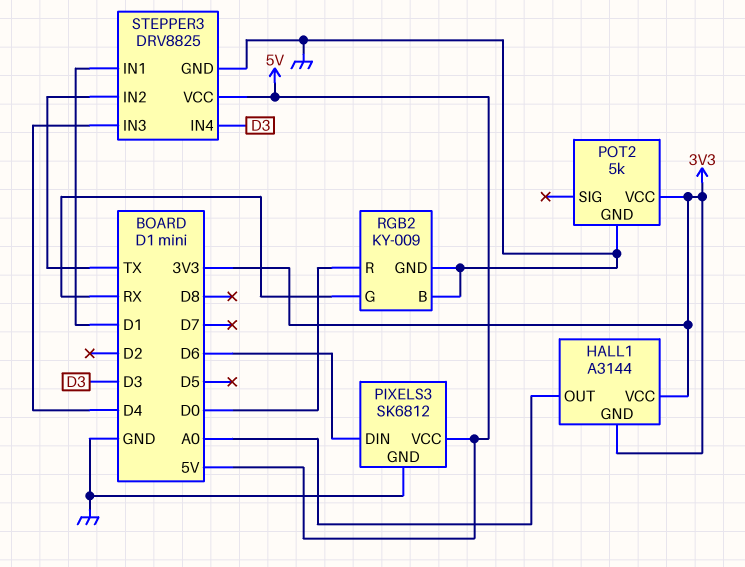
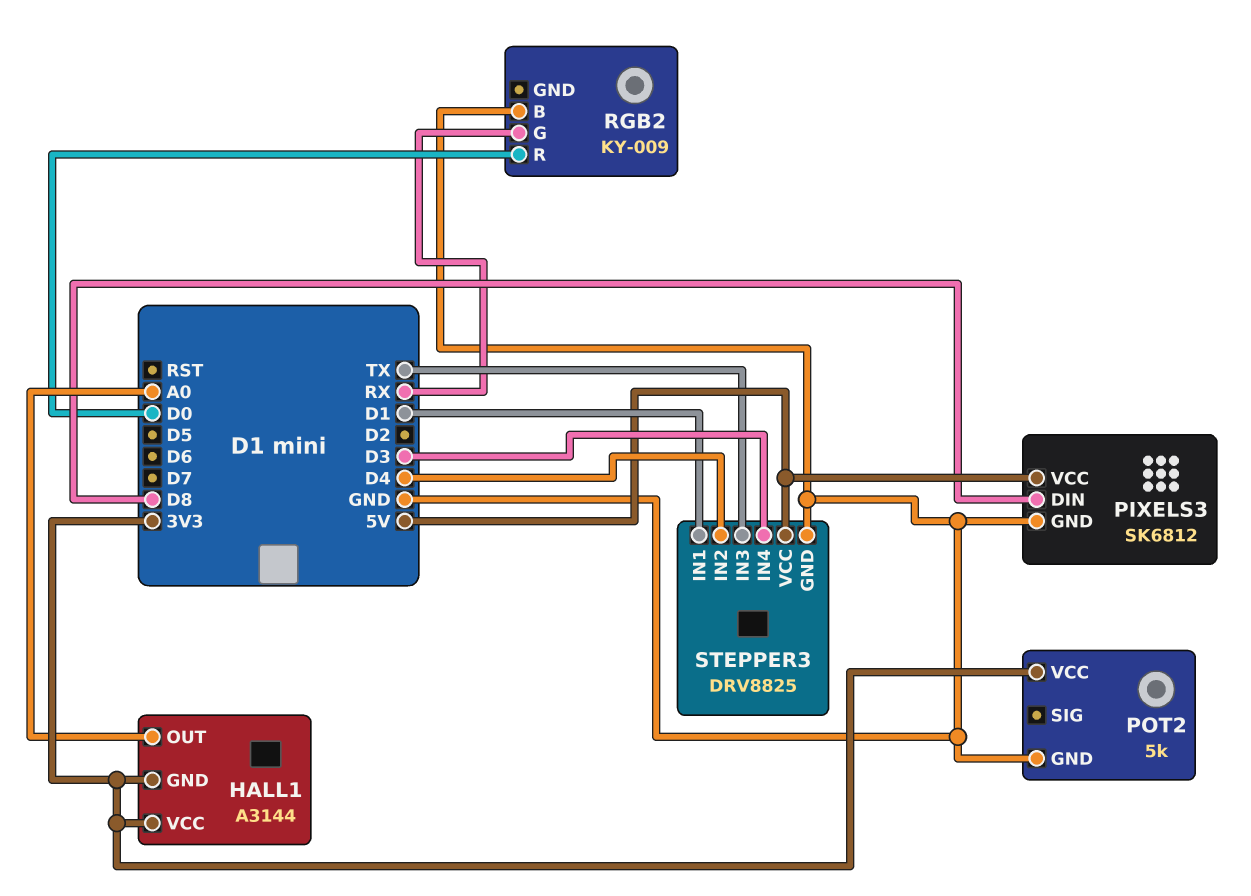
PIXELS3 pin DIN: D6 -> D8
RGB2 pin GND: GND -> none
STEPPER3 pin IN2: TX -> D4
STEPPER3 pin IN3: D4 -> TX

